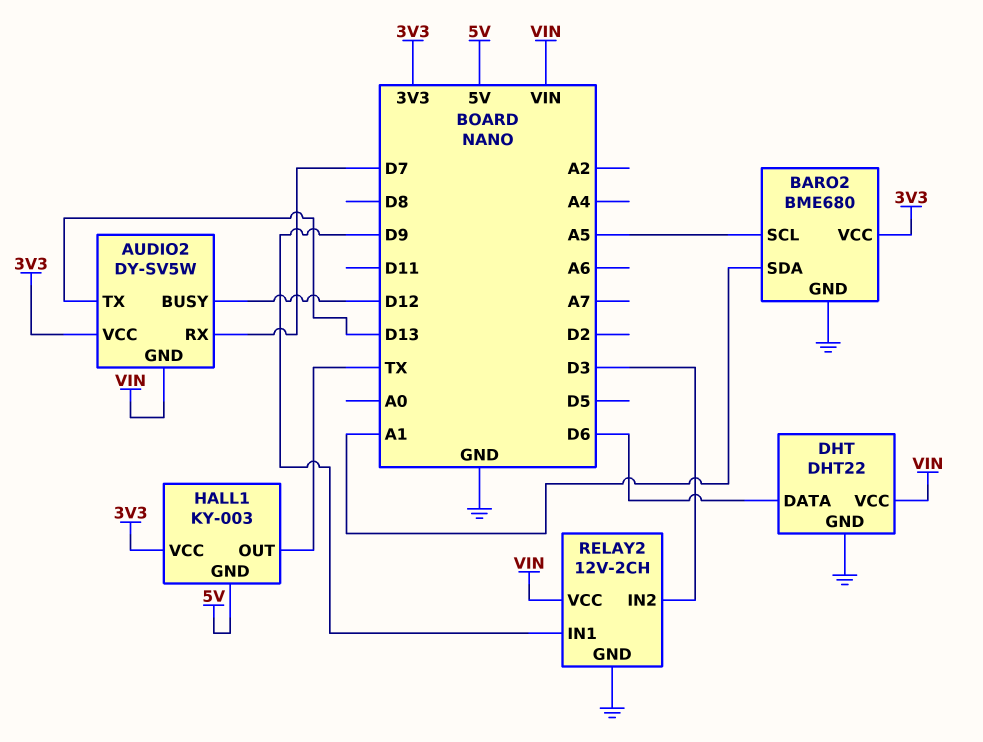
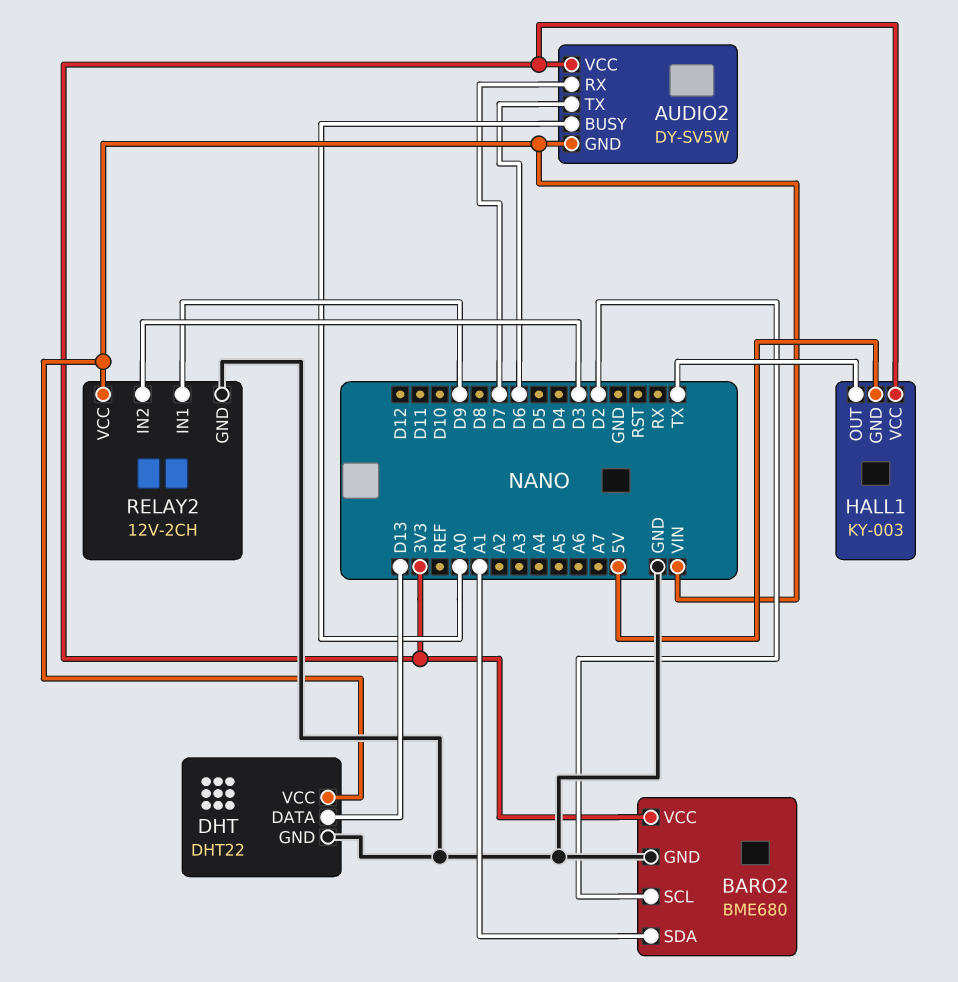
AUDIO2 pin BUSY: D12 -> A0
AUDIO2 pin TX: D13 -> D6
BARO2 pin SCL: A5 -> D2
DHT pin DATA: D6 -> D13

